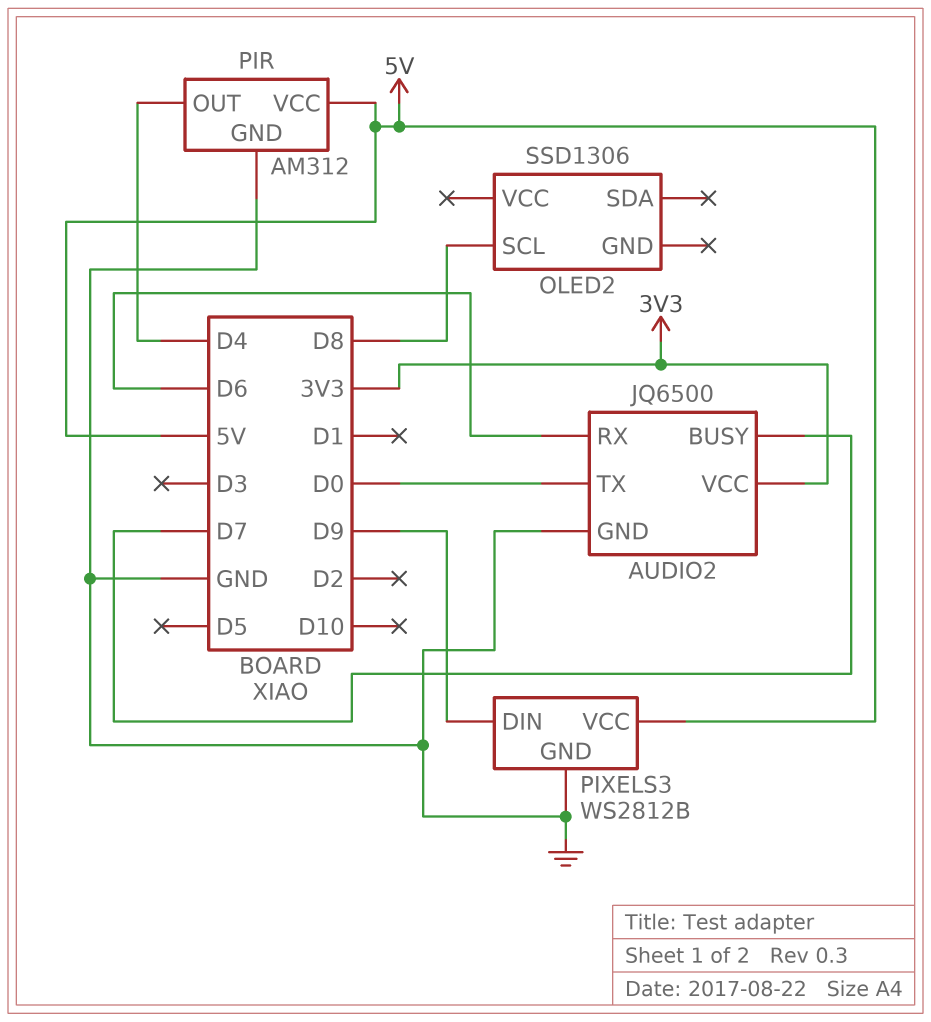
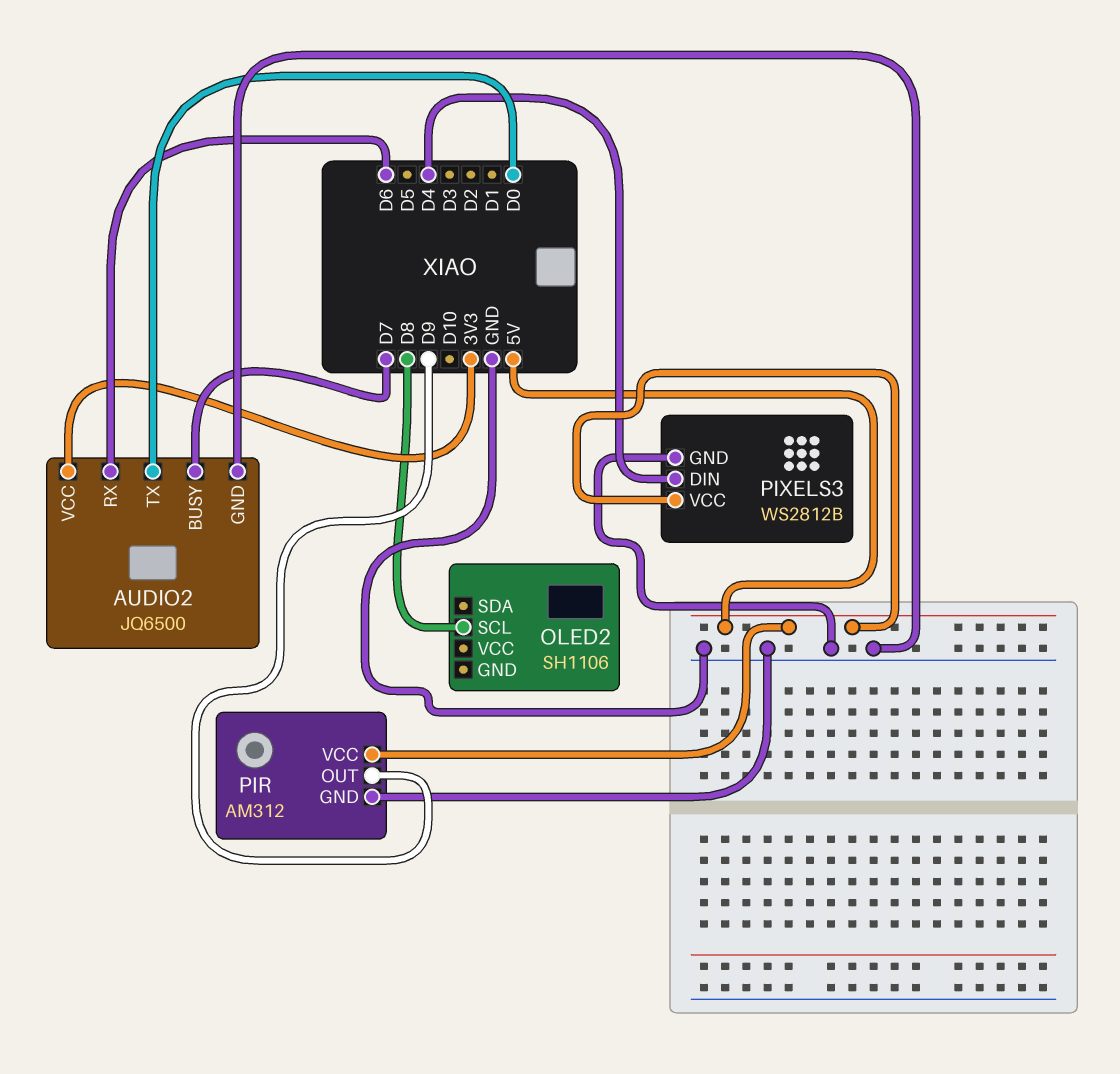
OLED2: SSD1306 -> SH1106
PIR pin OUT: D4 -> D9
PIXELS3 pin DIN: D9 -> D4

